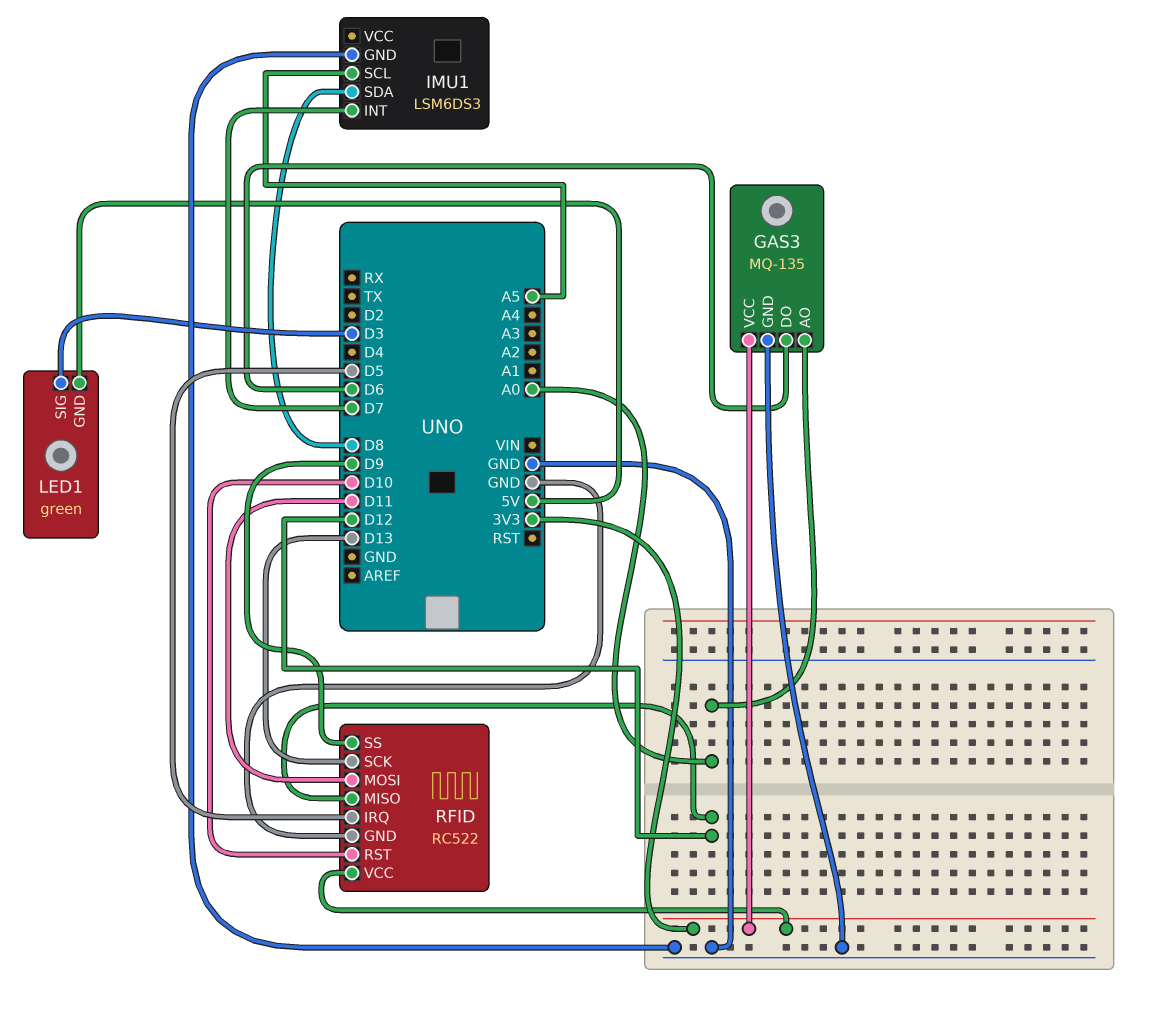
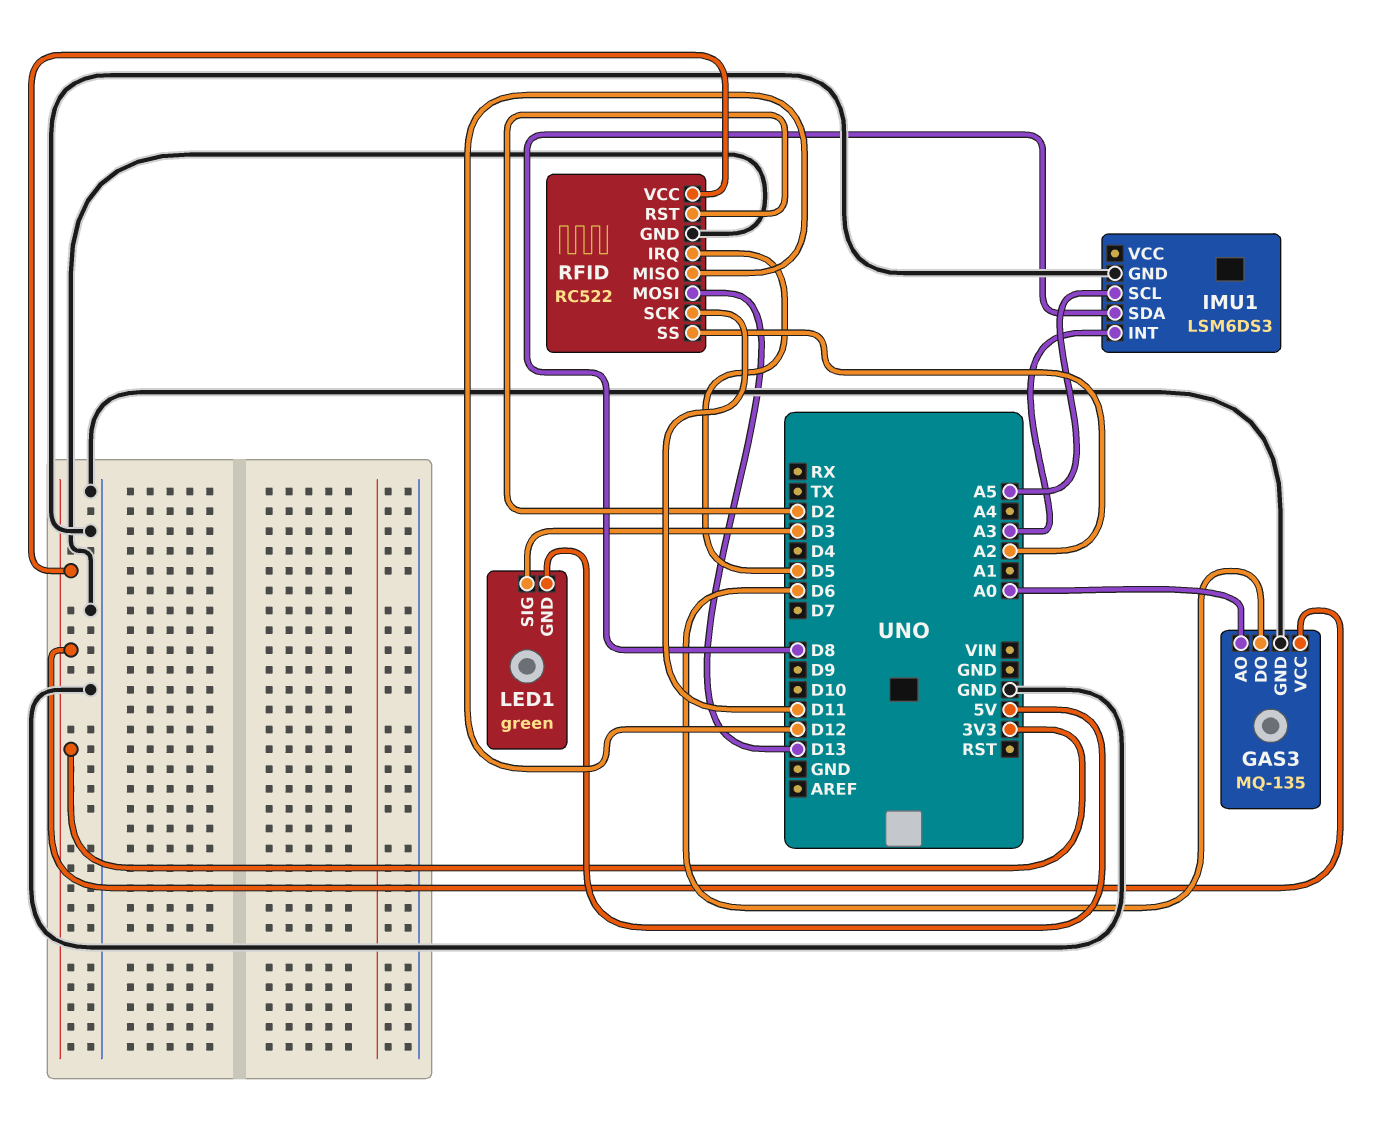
IMU1 pin INT: D7 -> A3
RFID pin MOSI: D11 -> D13
RFID pin RST: D10 -> D2
RFID pin SCK: D13 -> D11
RFID pin SS: D9 -> A2

